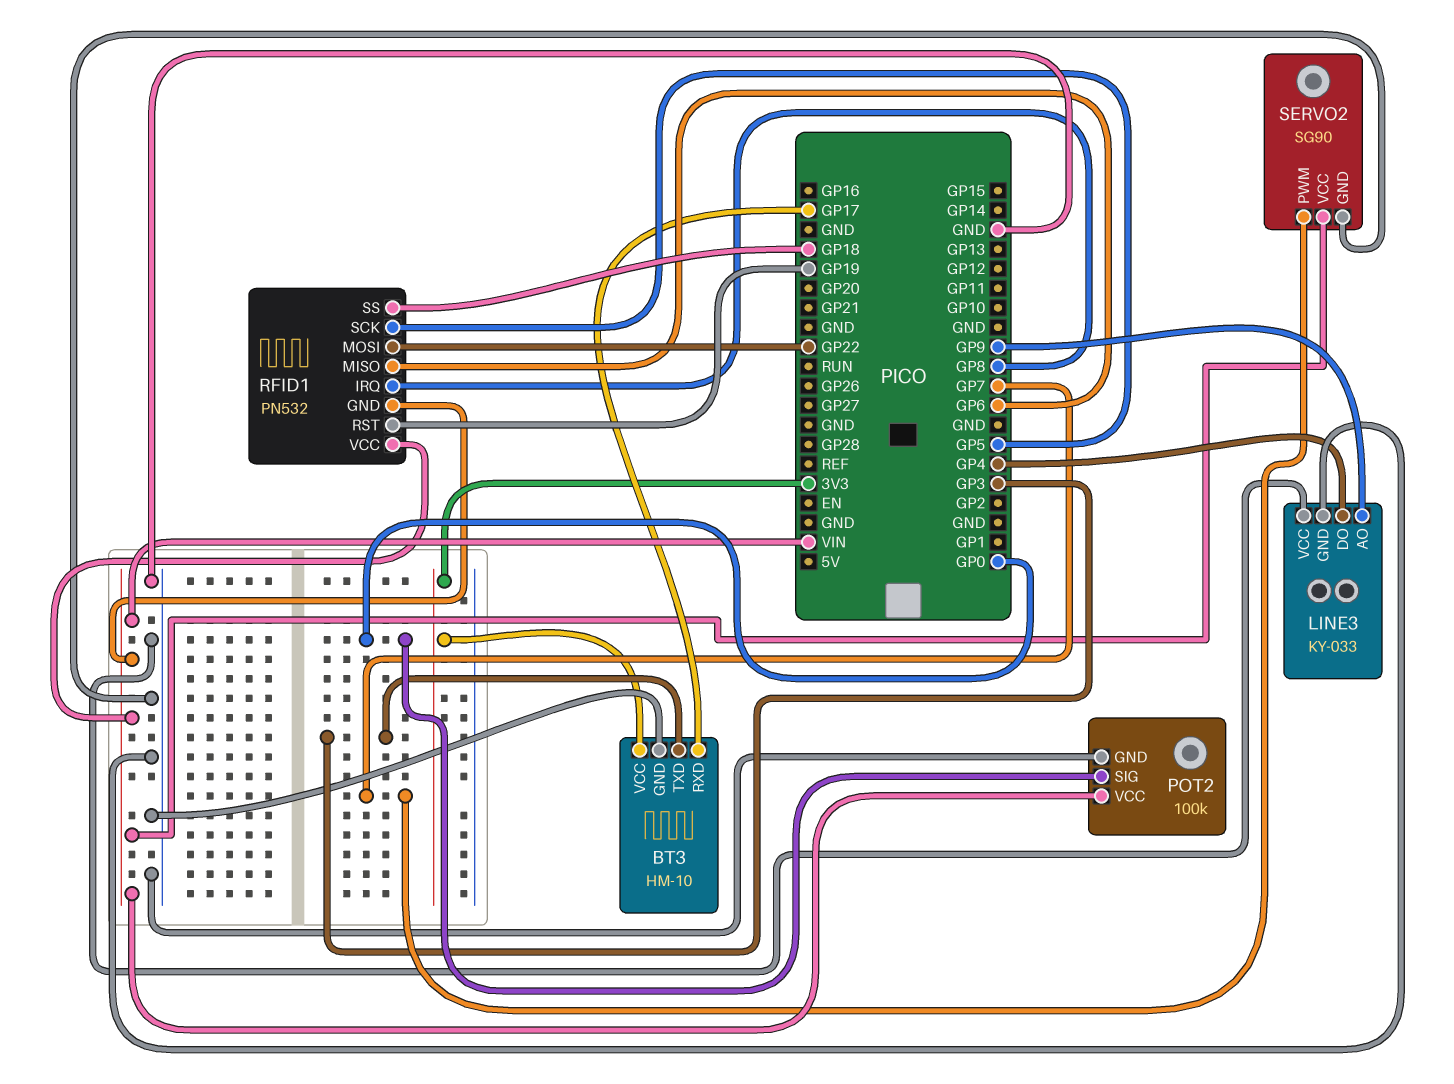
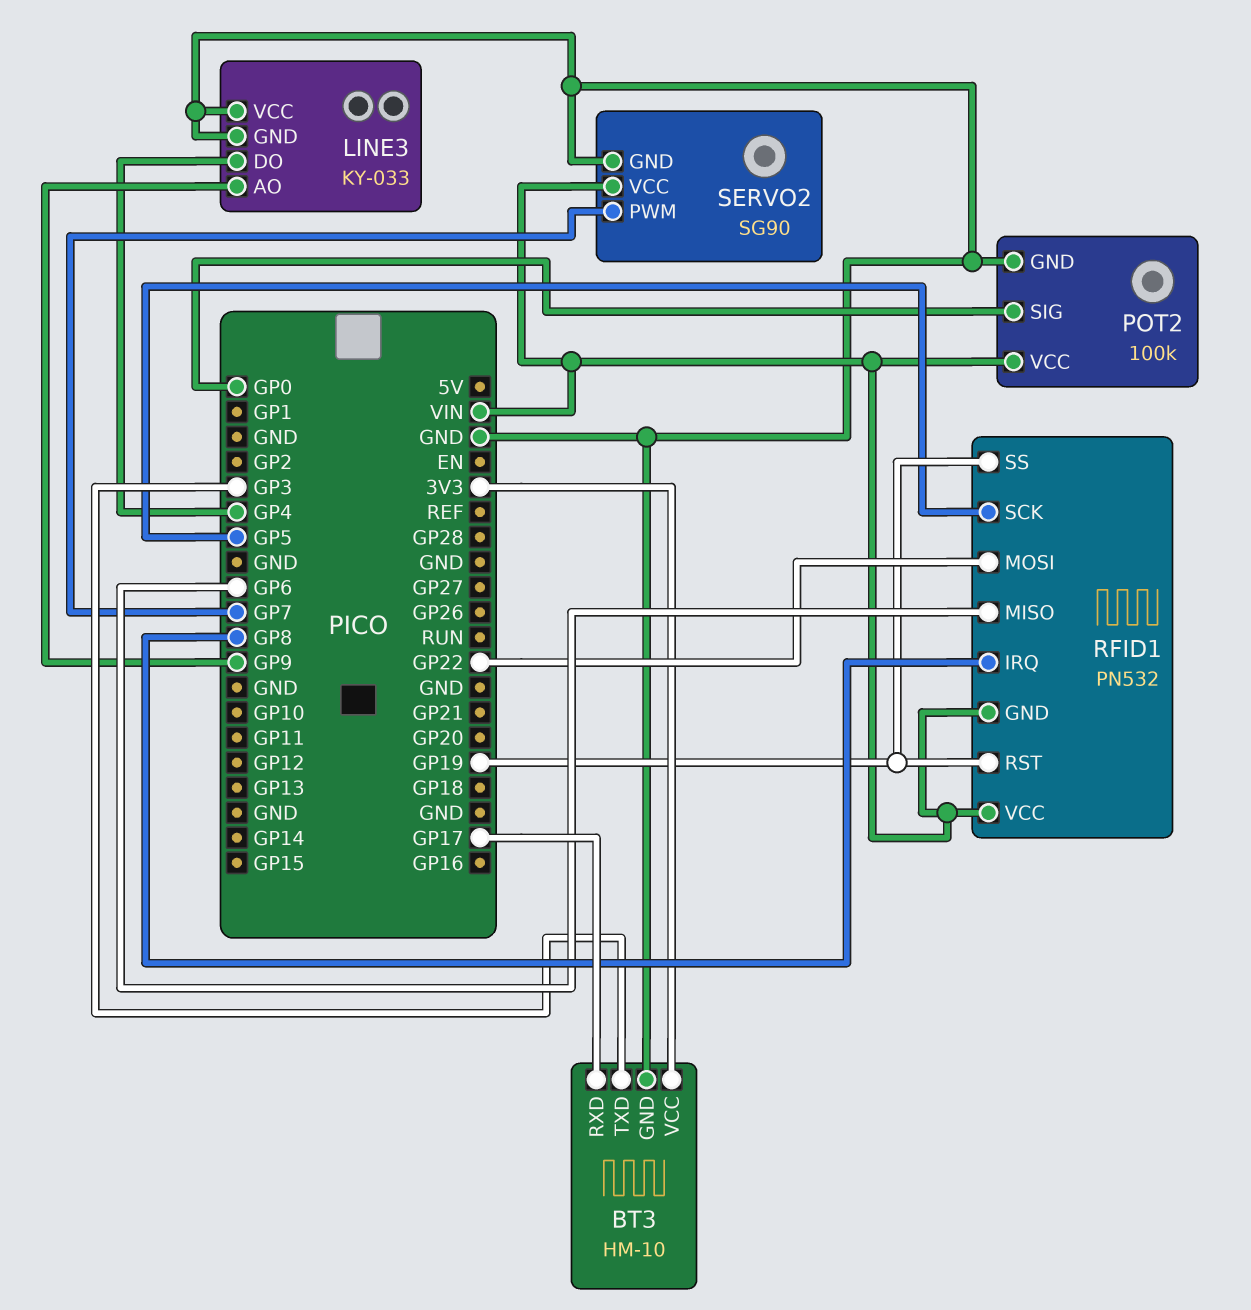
RFID1 pin SS: GP18 -> GP19

